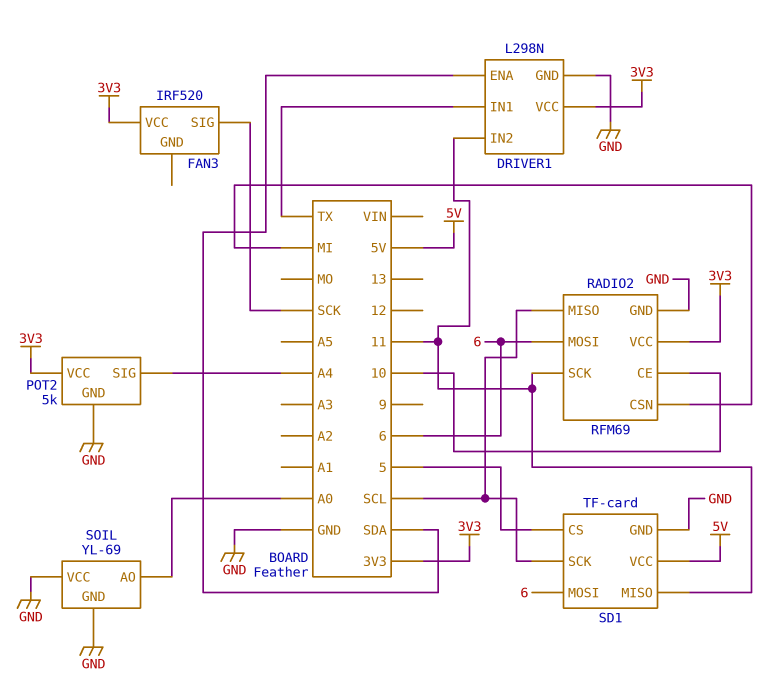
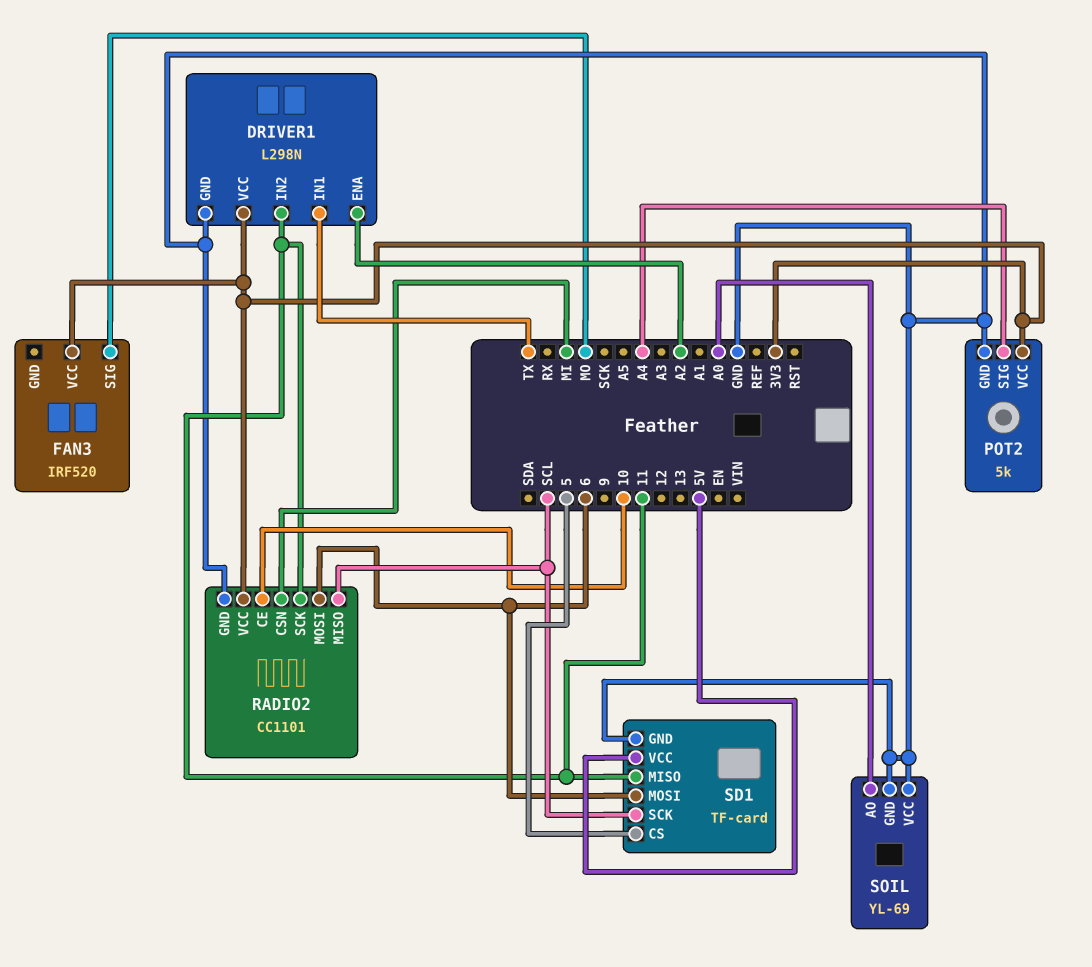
DRIVER1 pin ENA: SDA -> A2
FAN3 pin SIG: SCK -> MO
RADIO2: RFM69 -> CC1101

